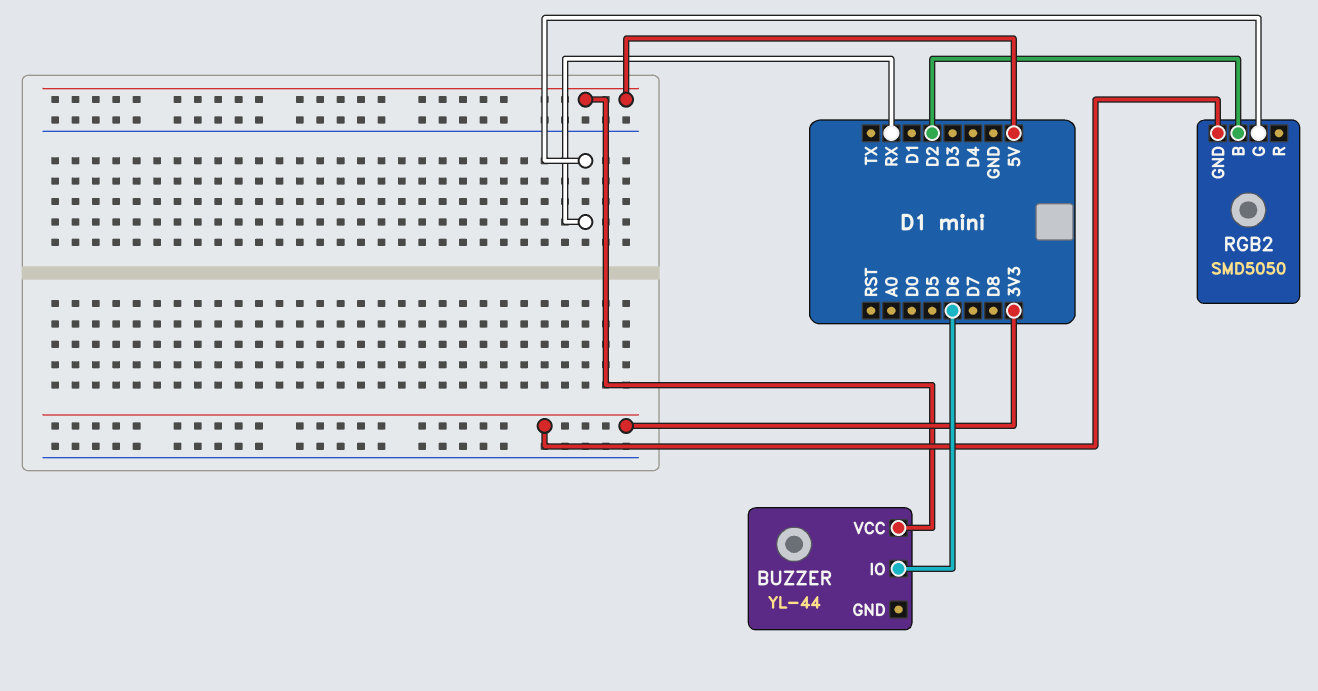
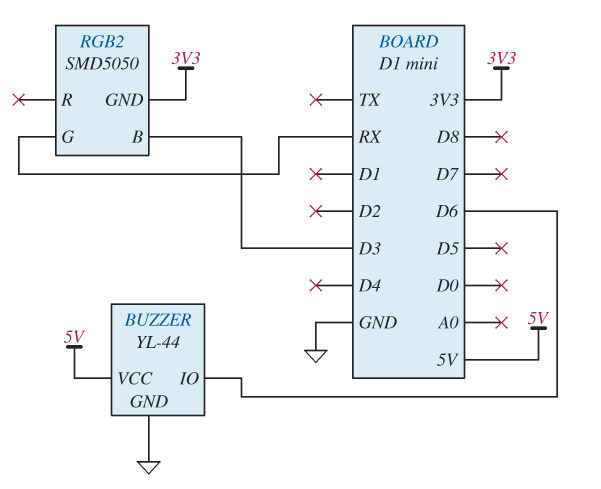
BUZZER pin GND: none -> GND
RGB2 pin B: D2 -> D3

